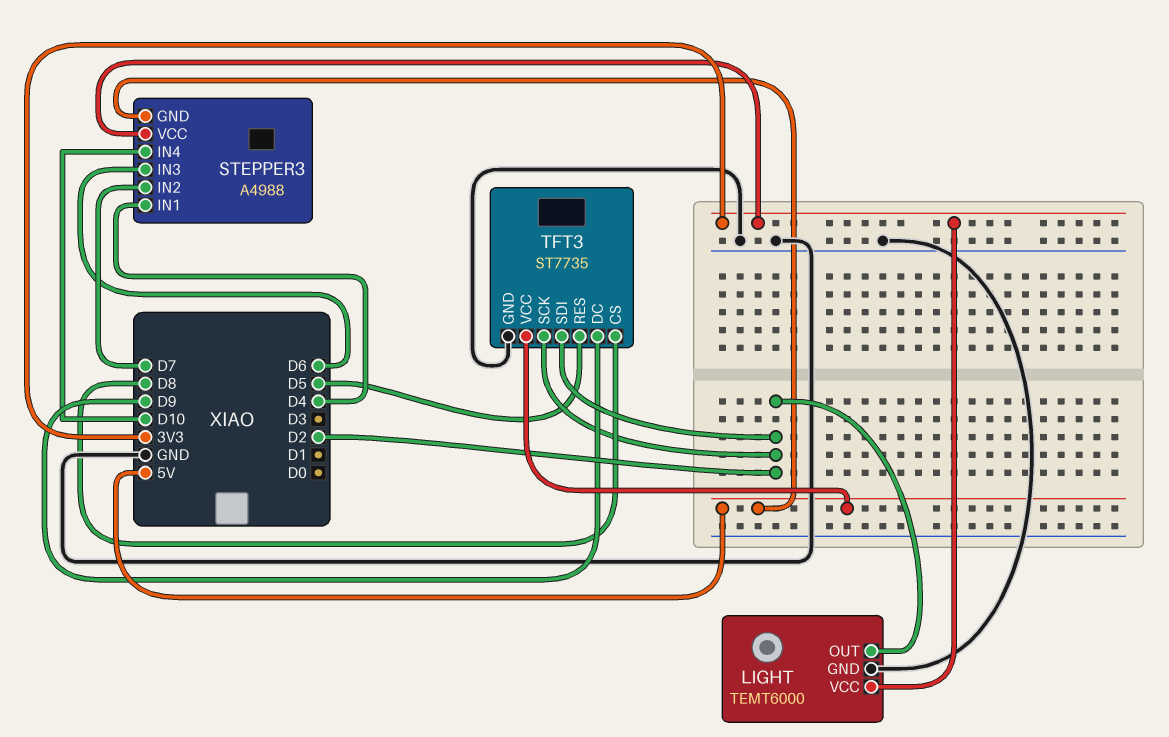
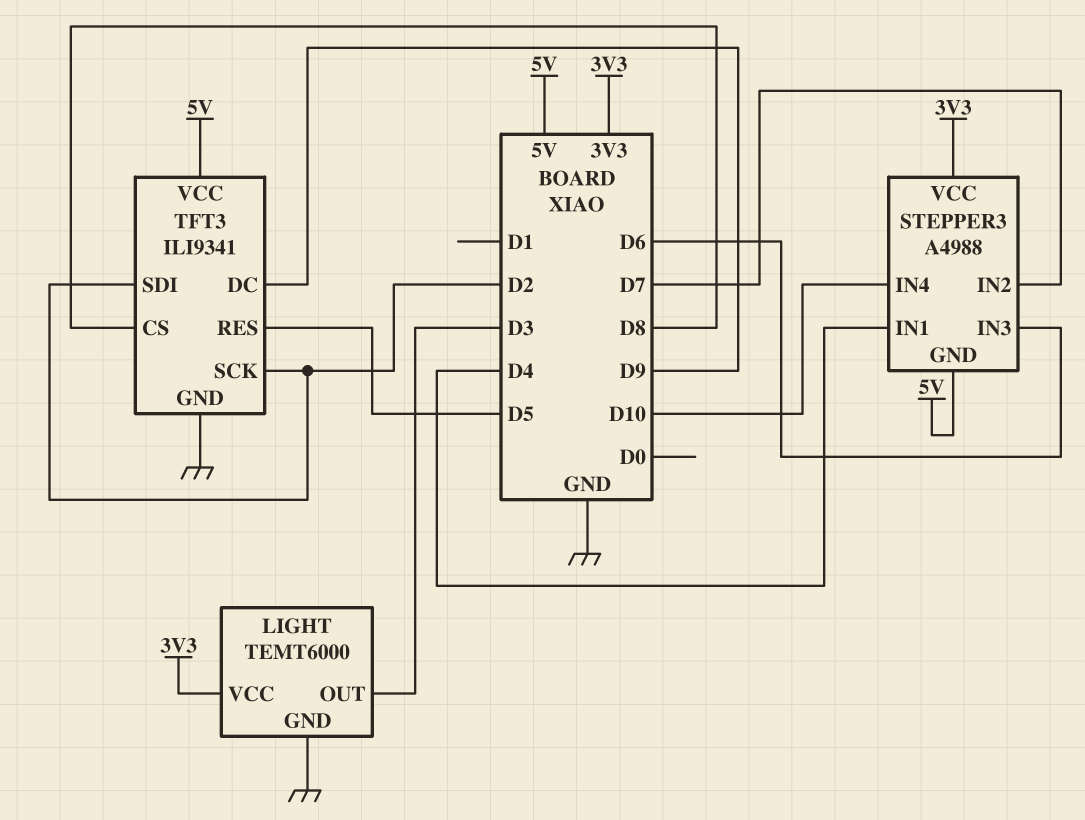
LIGHT pin OUT: D2 -> D3
TFT3: ST7735 -> ILI9341

